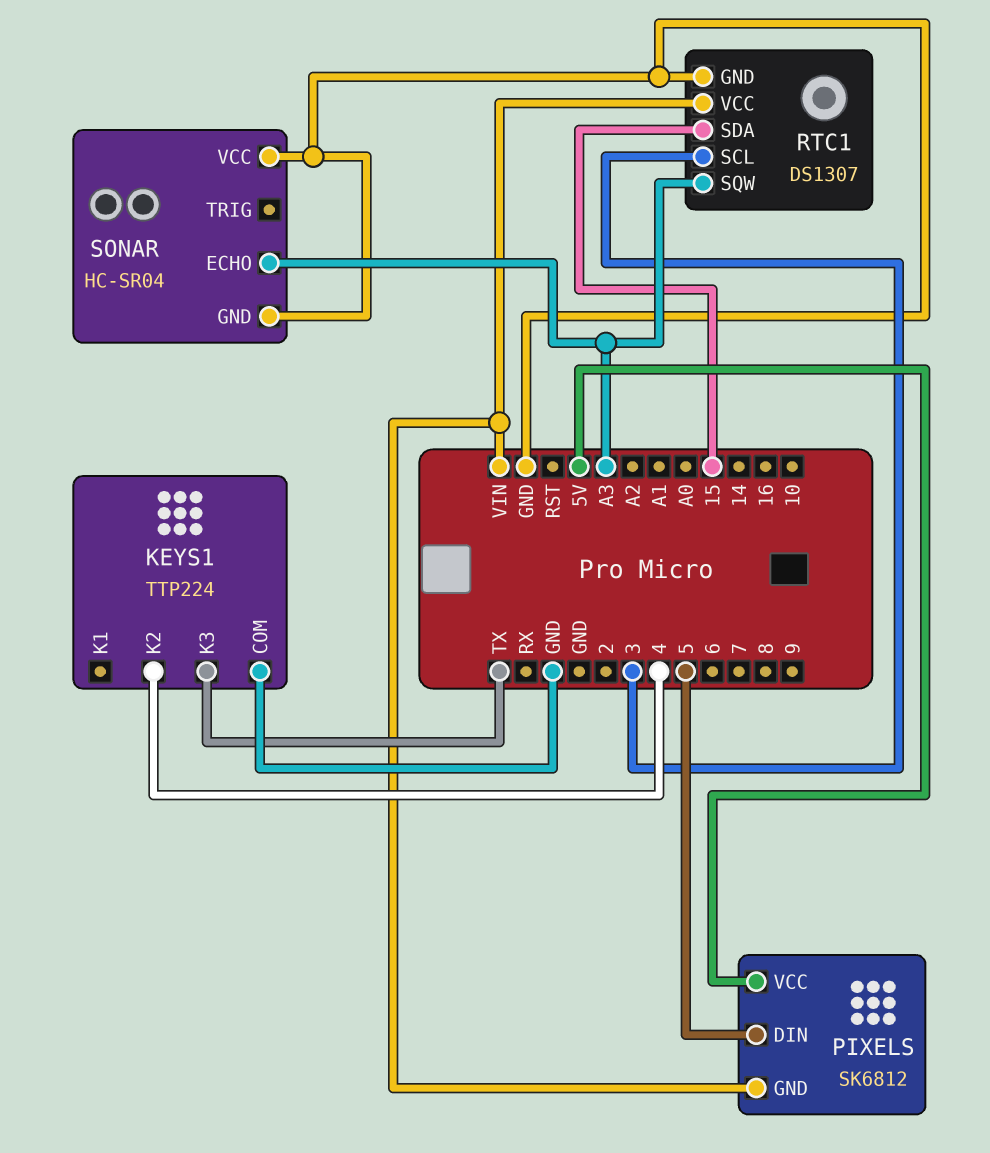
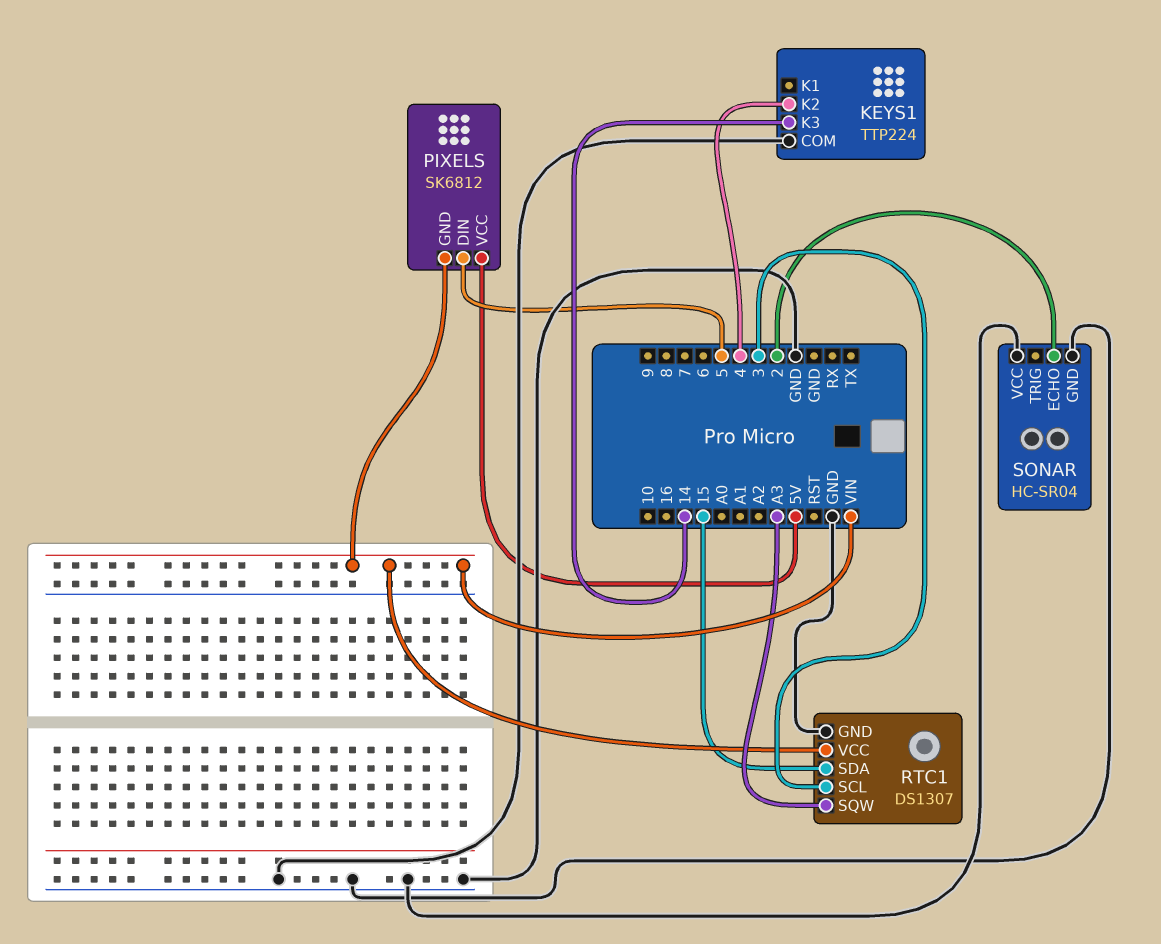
KEYS1 pin K3: TX -> 14
SONAR pin ECHO: A3 -> 2

